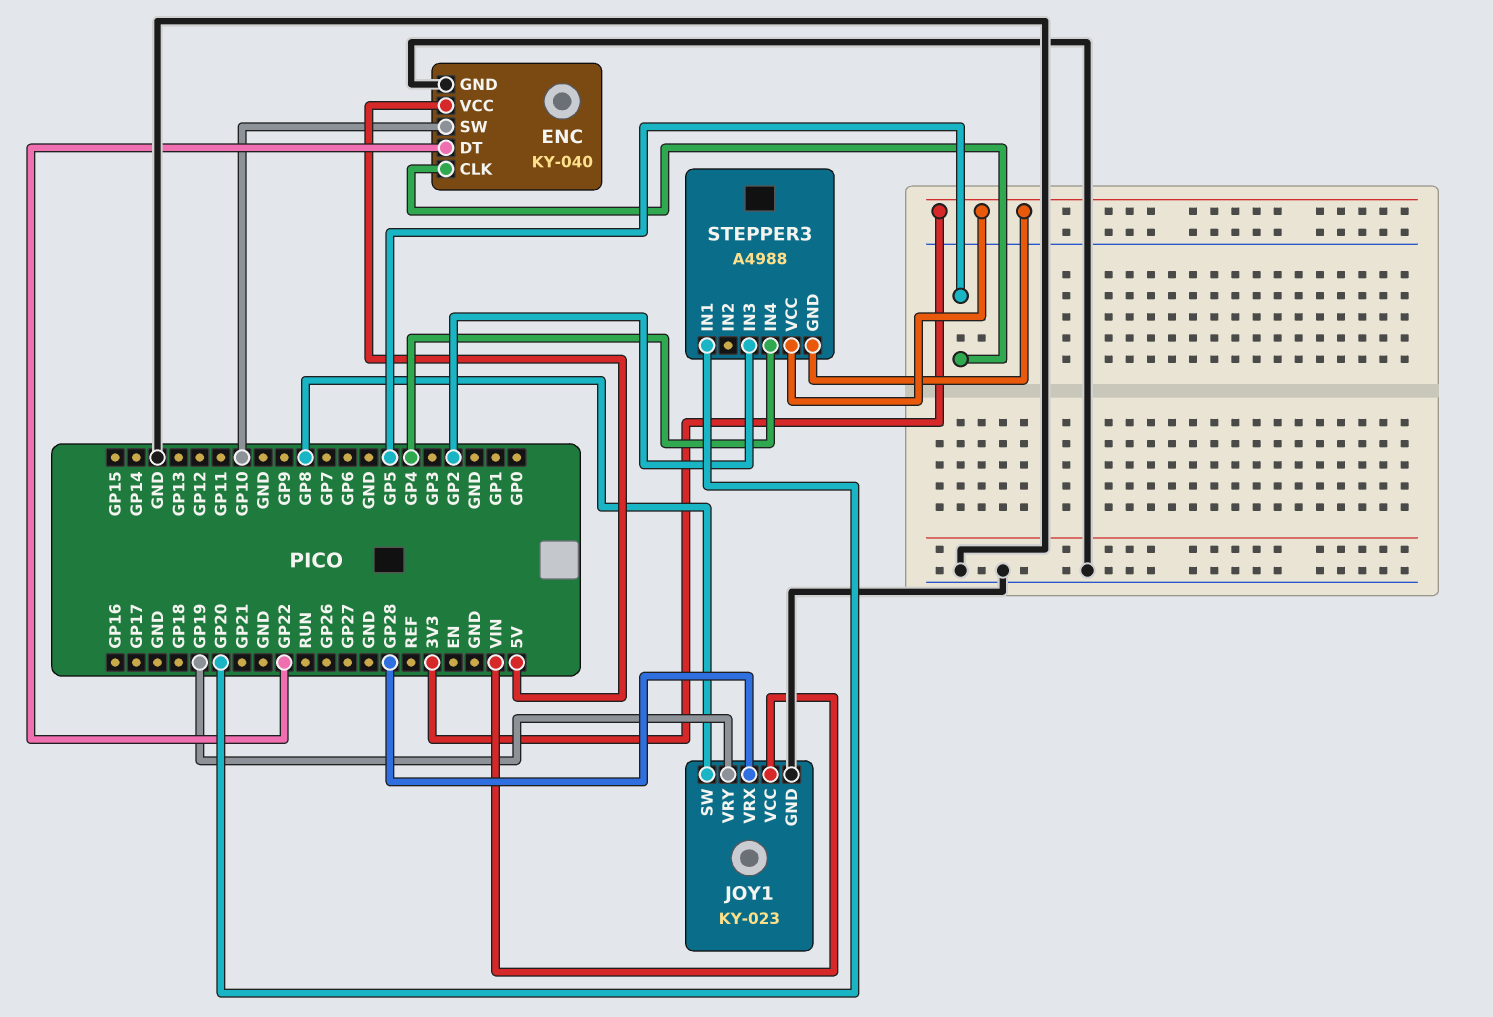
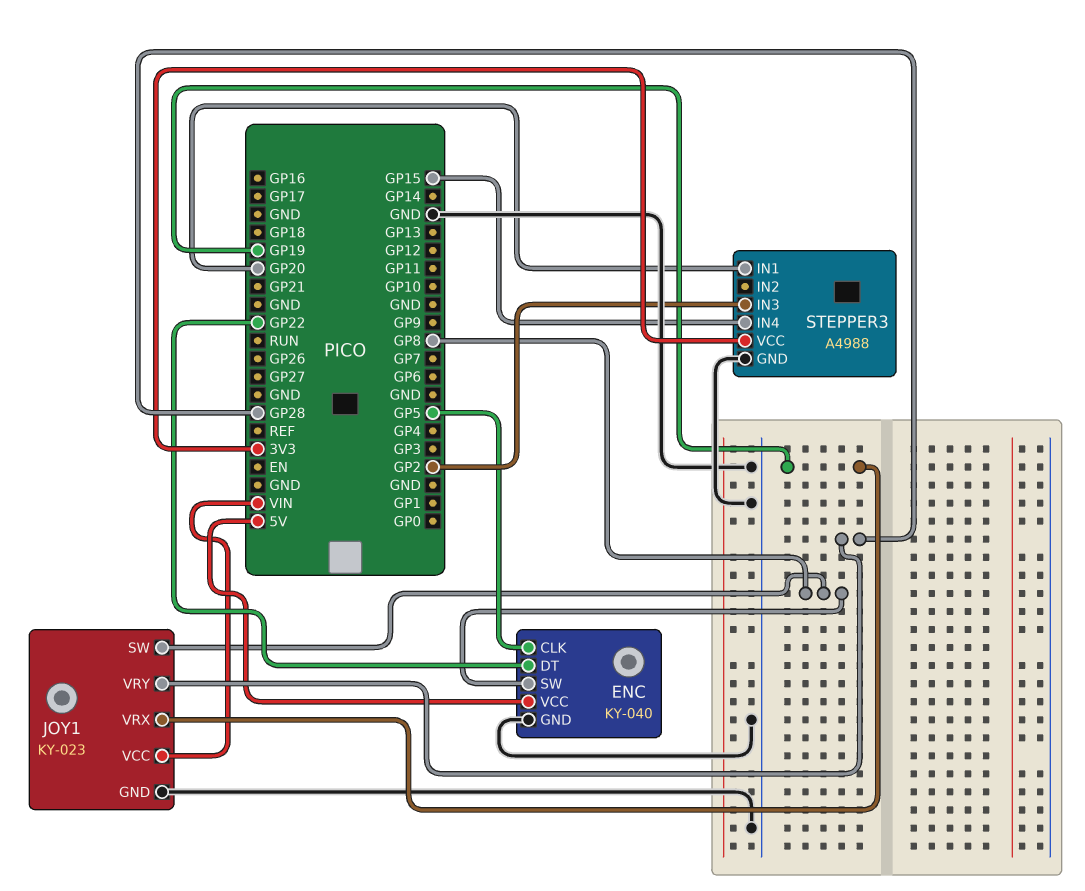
ENC pin SW: GP10 -> GP8
JOY1 pin VRX: GP28 -> GP19
JOY1 pin VRY: GP19 -> GP28
STEPPER3 pin GND: 3V3 -> GND
STEPPER3 pin IN4: GP4 -> GP15

